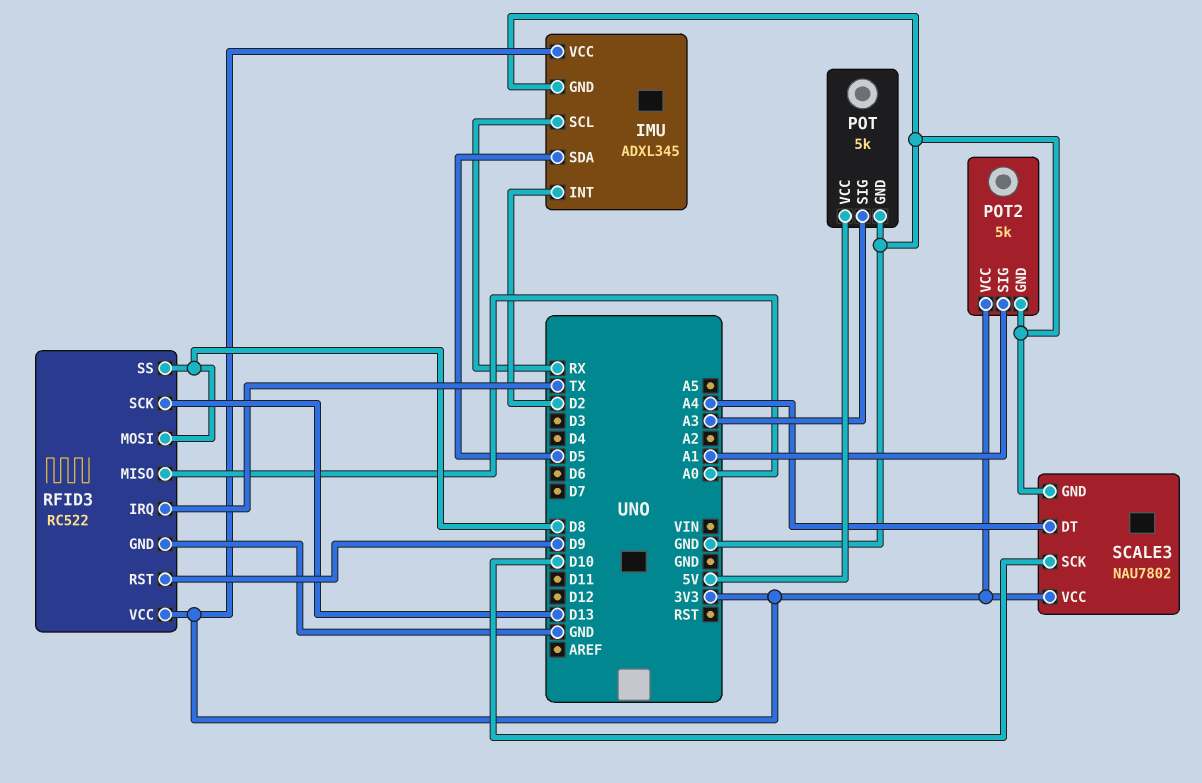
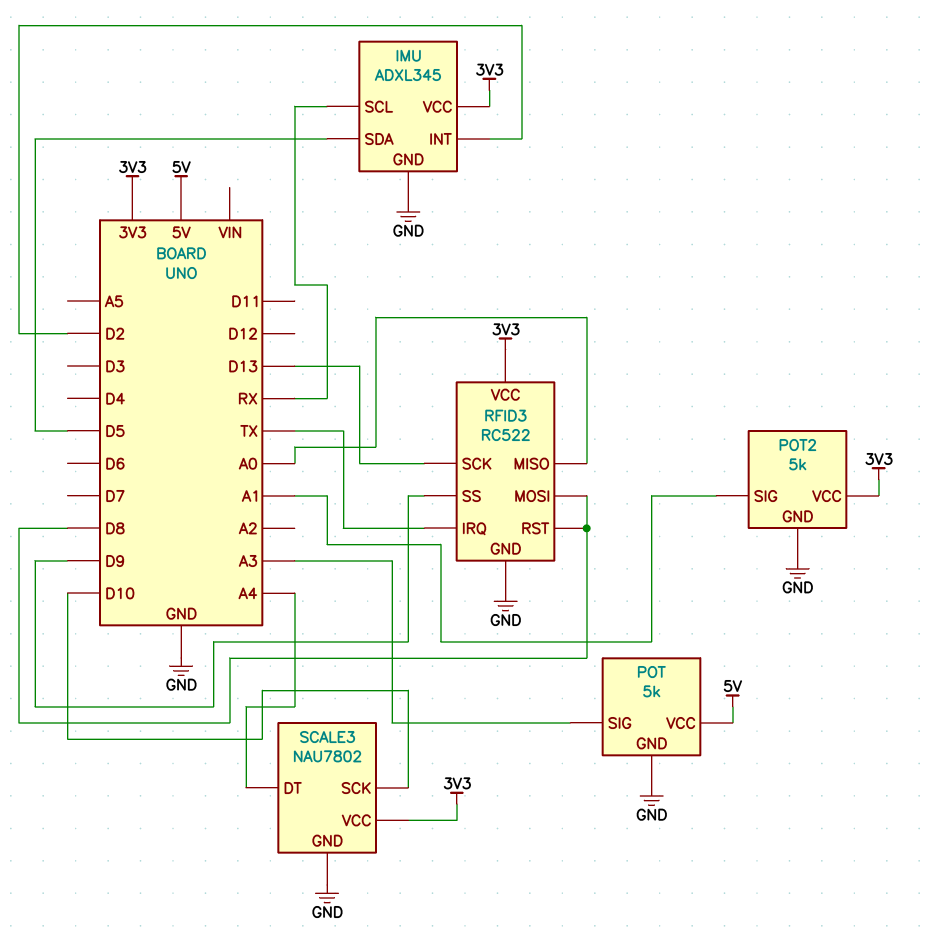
RFID3 pin RST: D9 -> D8
RFID3 pin SS: D8 -> D9

